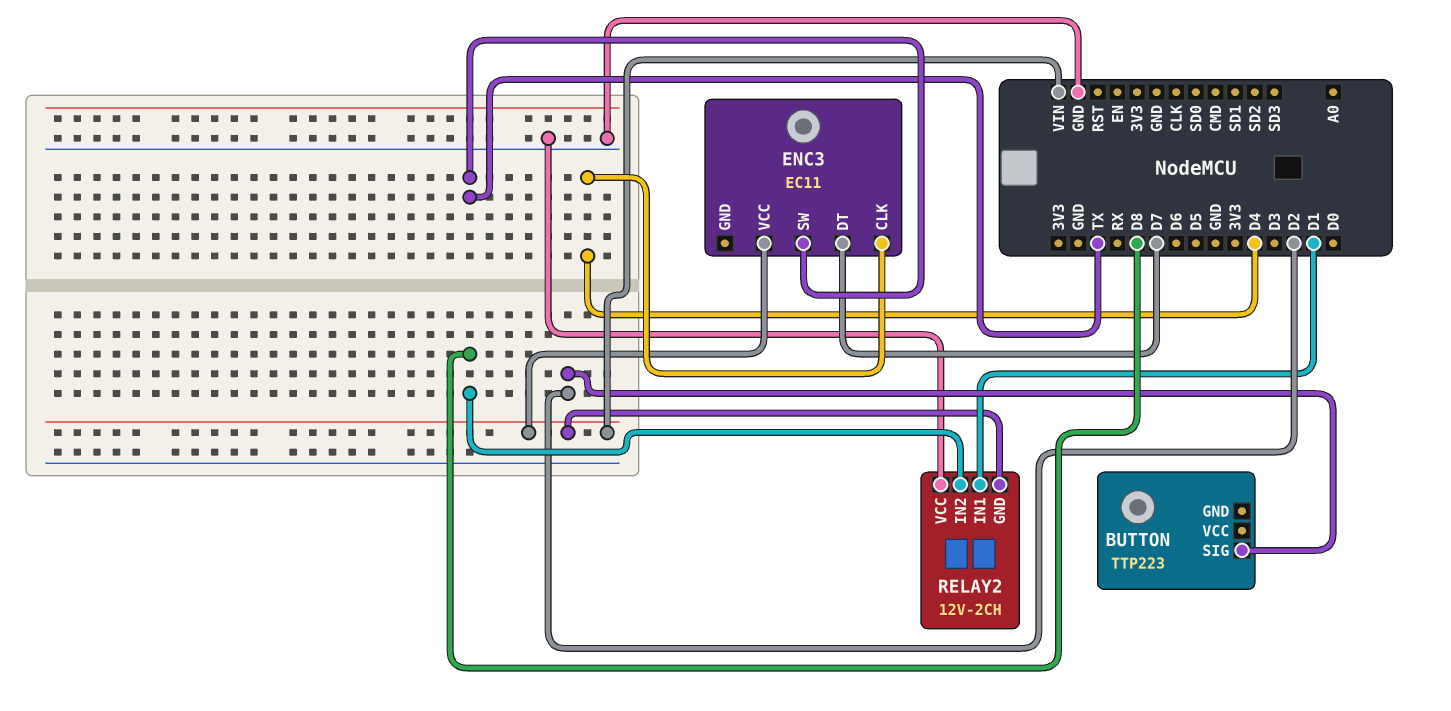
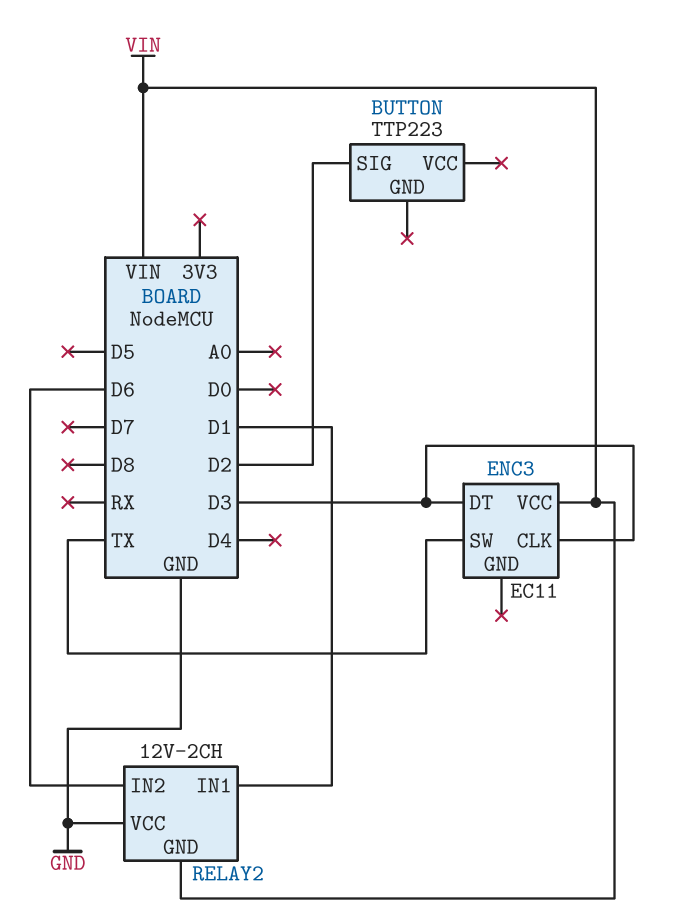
ENC3 pin CLK: D4 -> D3
ENC3 pin DT: D7 -> D3
RELAY2 pin IN2: D8 -> D6

